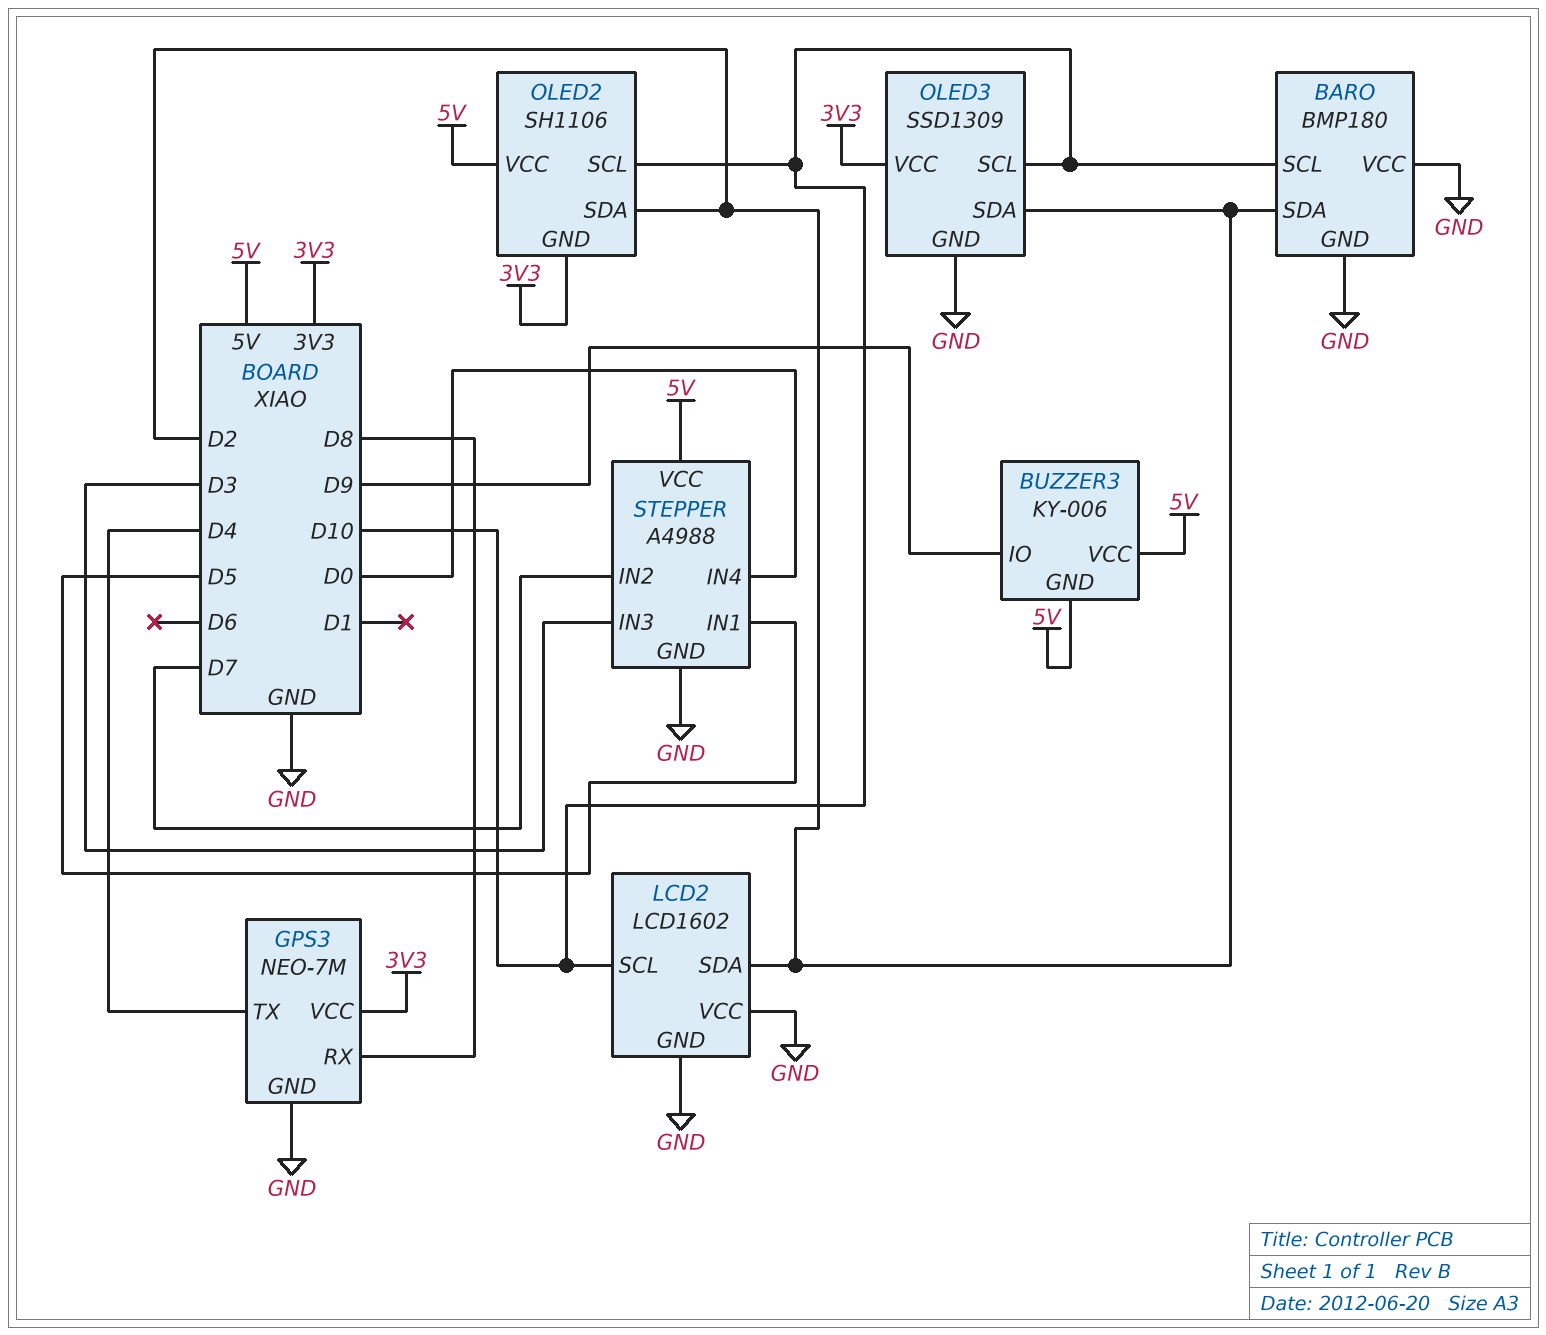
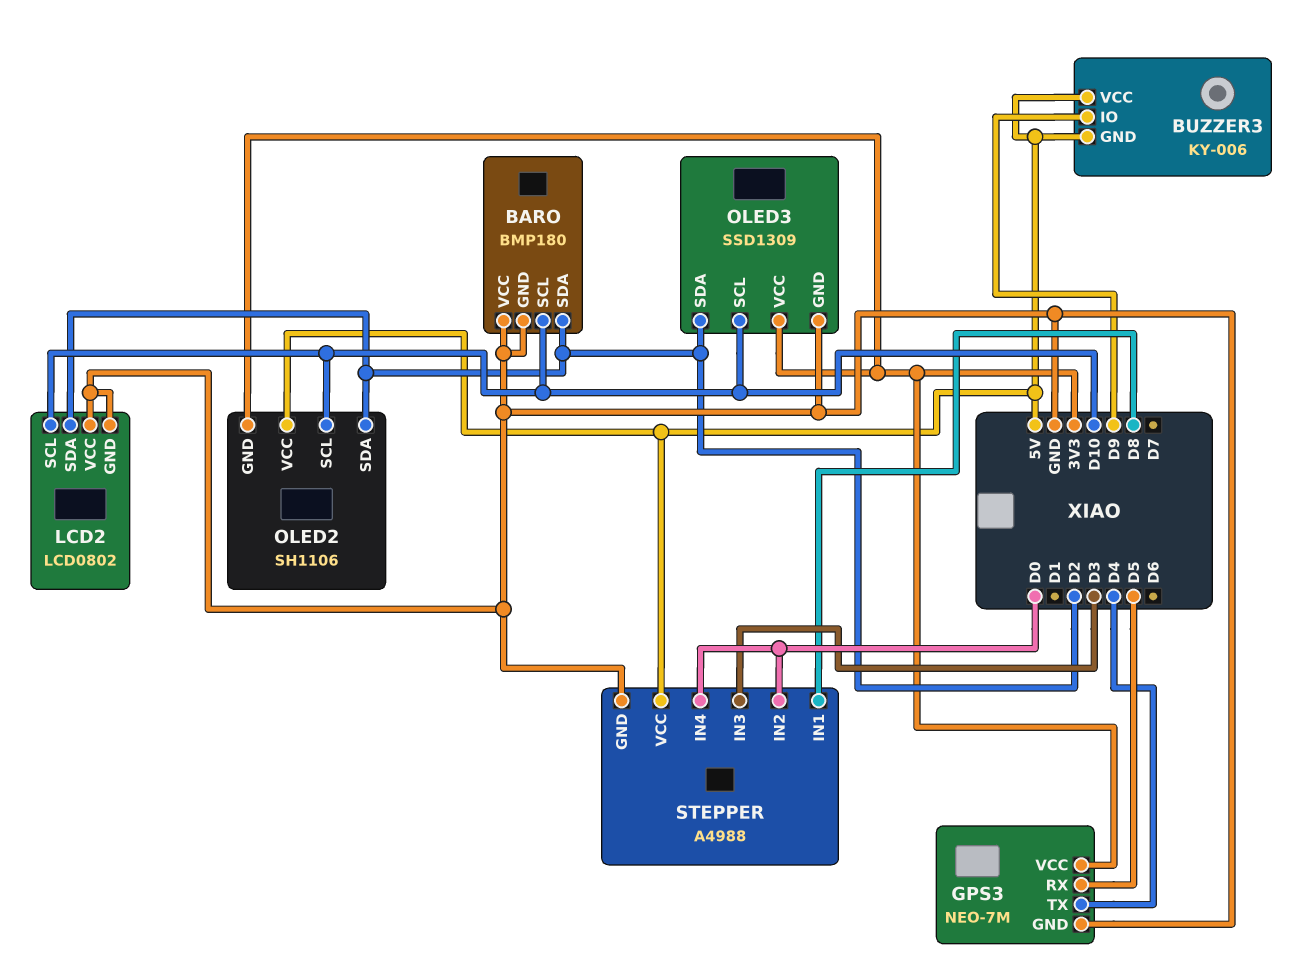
GPS3 pin RX: D8 -> D5
LCD2: LCD1602 -> LCD0802
STEPPER pin IN1: D5 -> D8
STEPPER pin IN2: D7 -> D0

